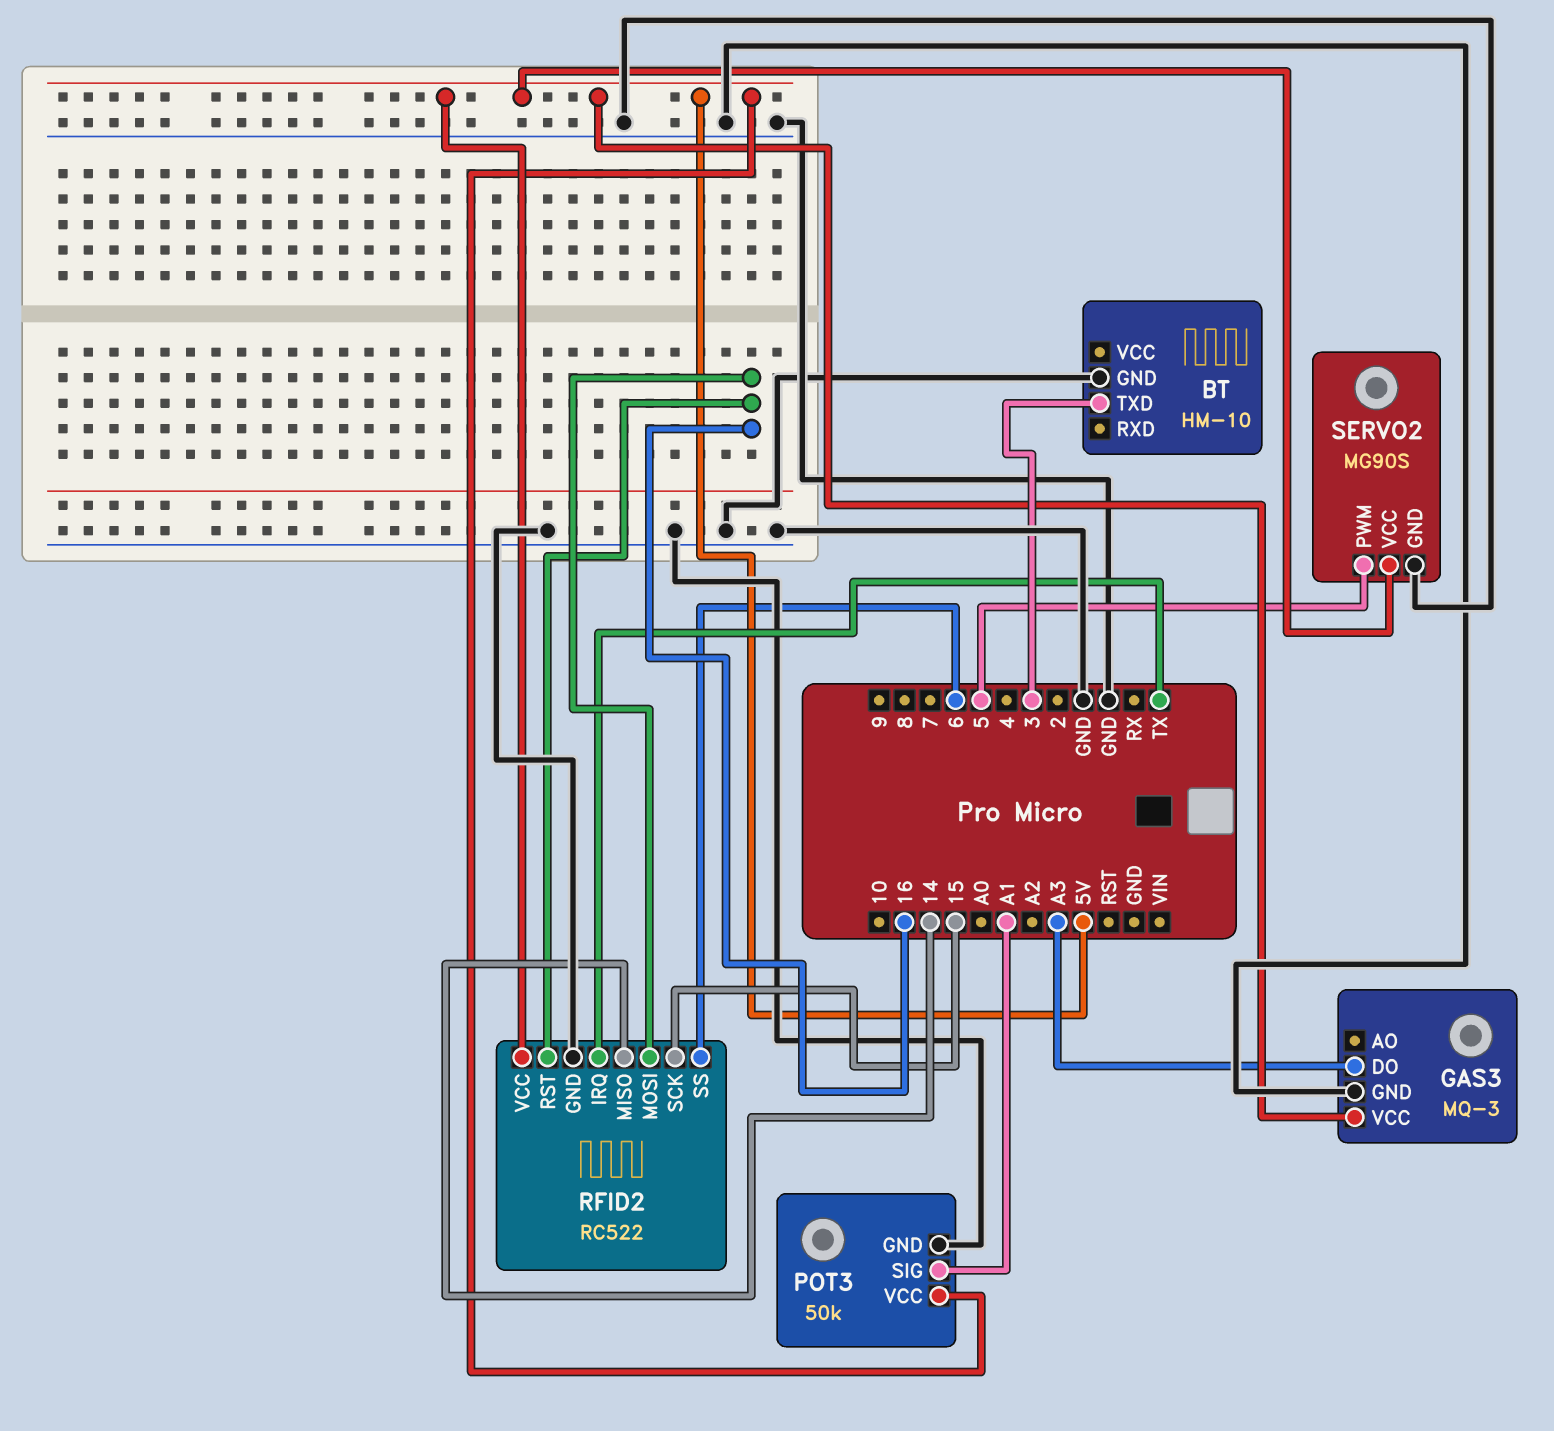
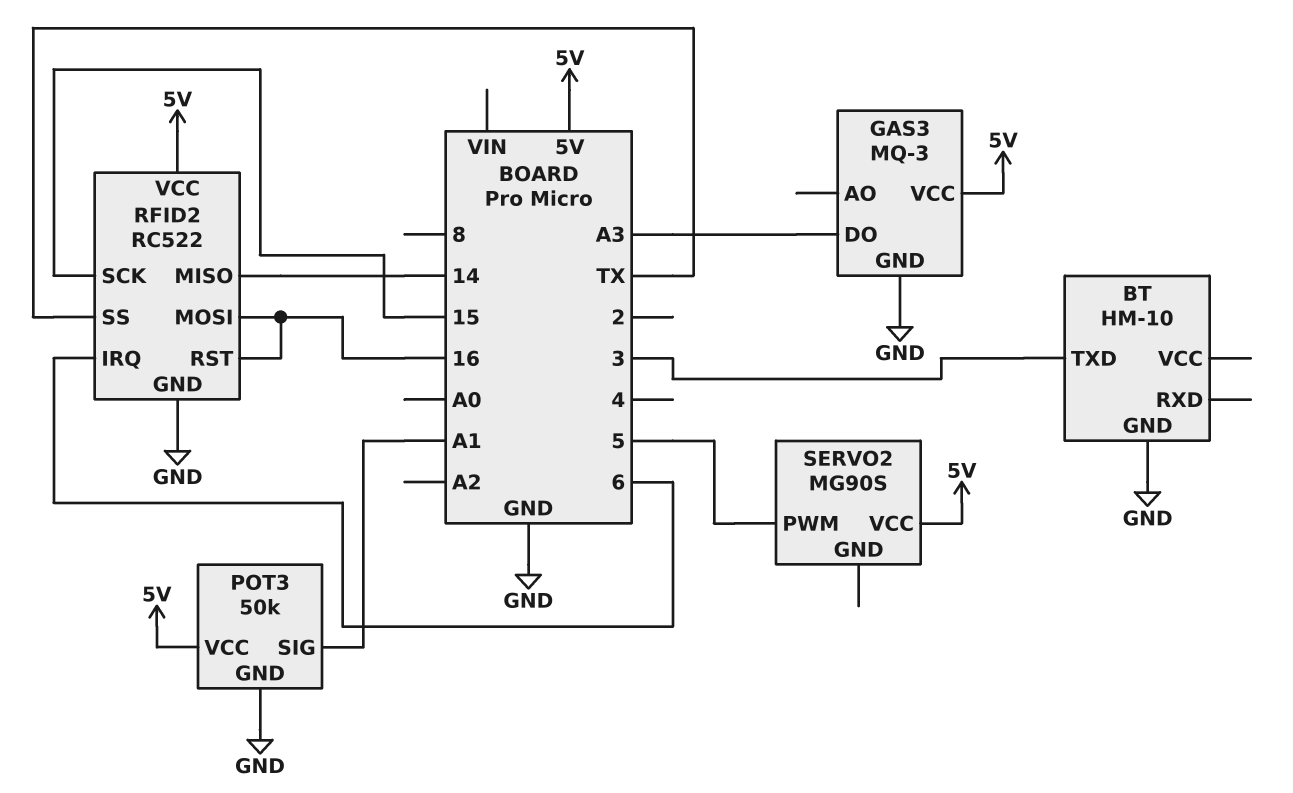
RFID2 pin IRQ: TX -> 6
RFID2 pin SS: 6 -> TX
SERVO2 pin GND: GND -> none

